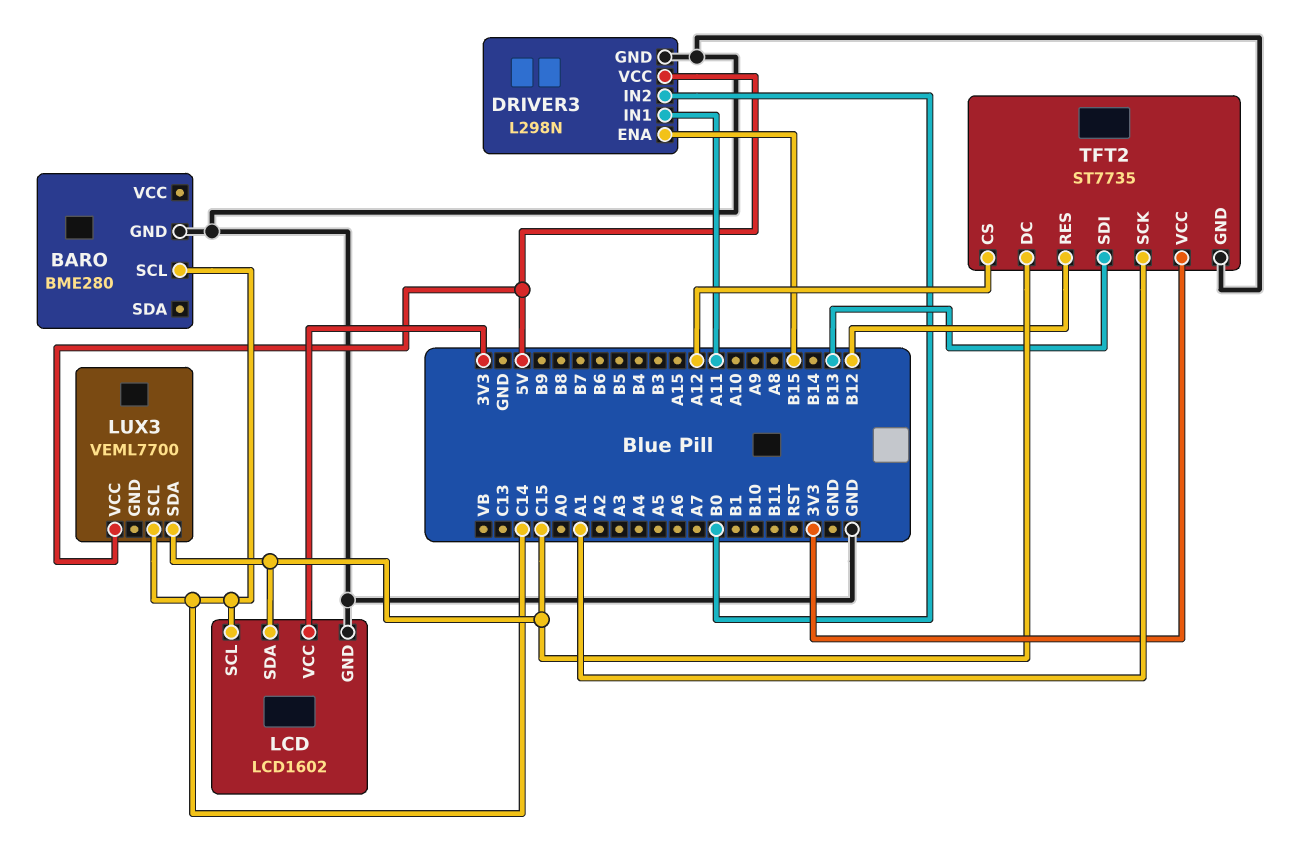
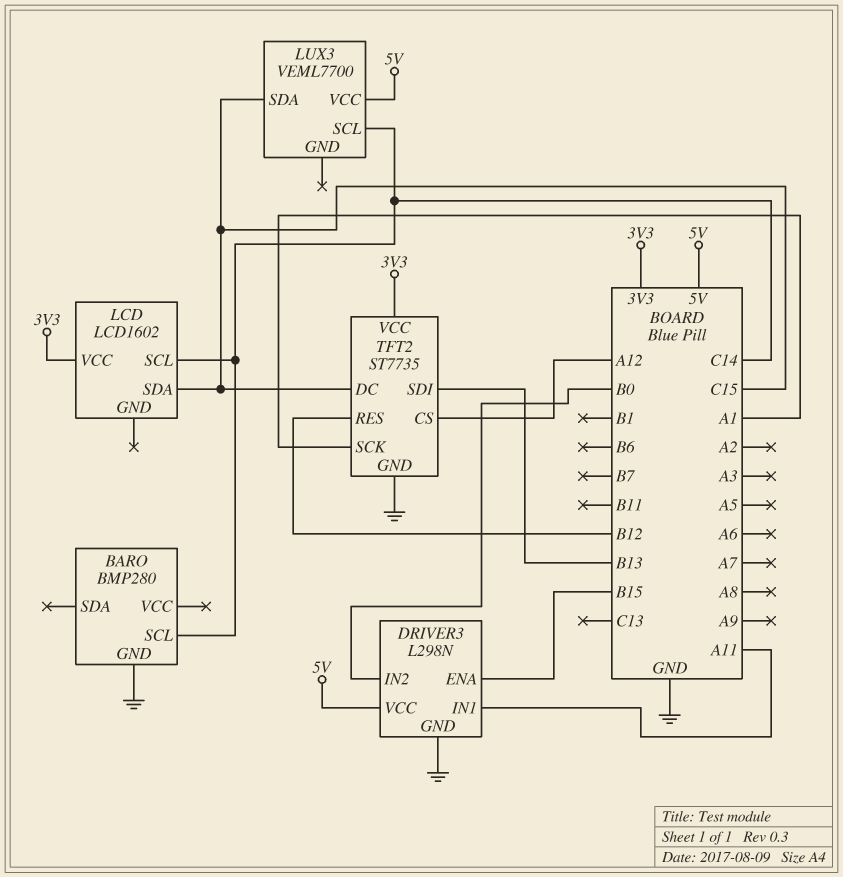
BARO: BME280 -> BMP280
LCD pin GND: GND -> none

